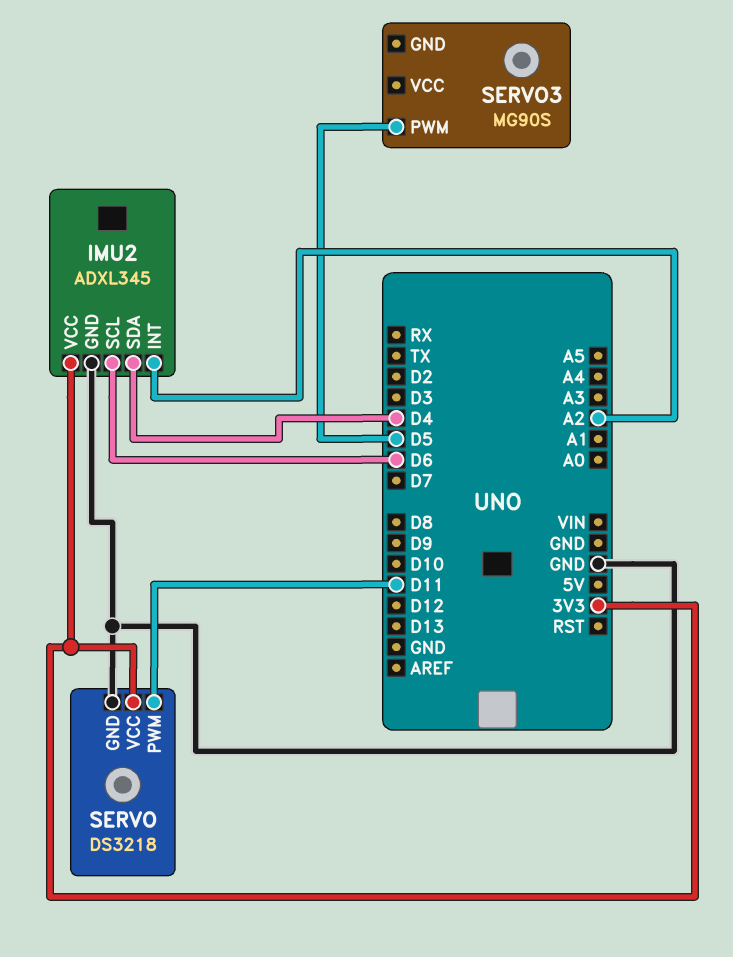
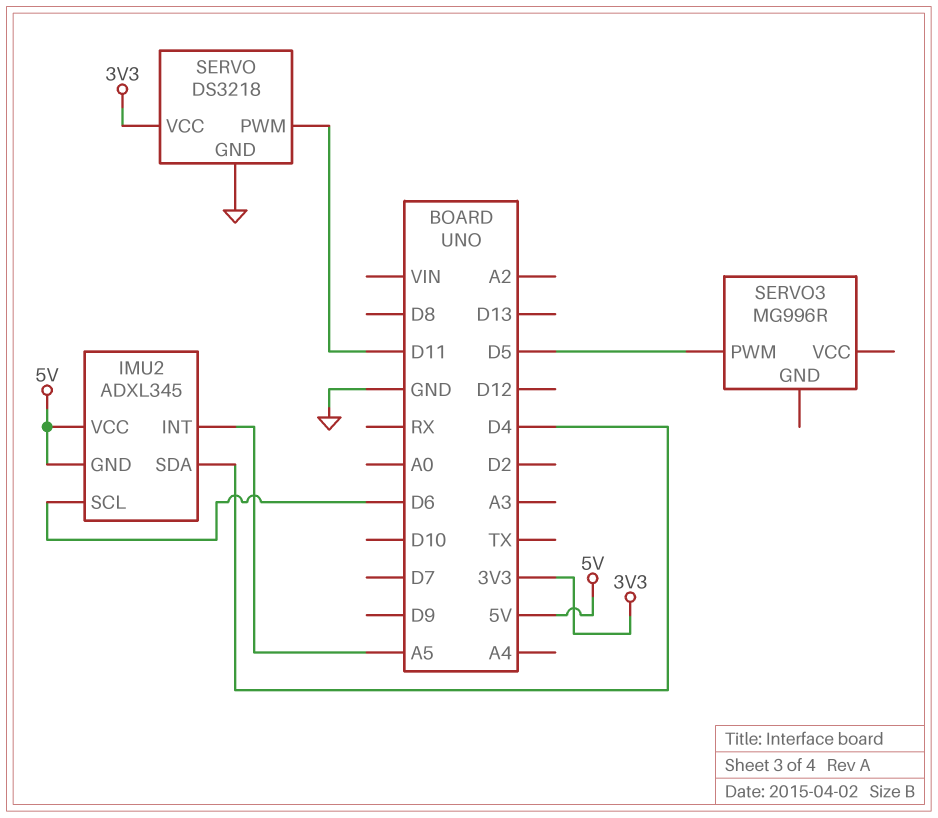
IMU2 pin GND: GND -> 5V
IMU2 pin INT: A2 -> A5
IMU2 pin VCC: 3V3 -> 5V
SERVO3: MG90S -> MG996R

